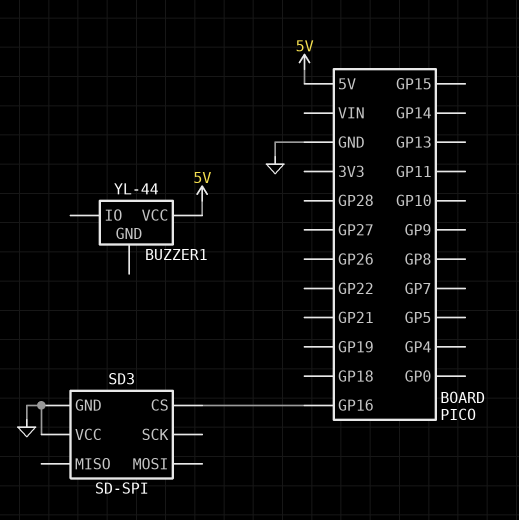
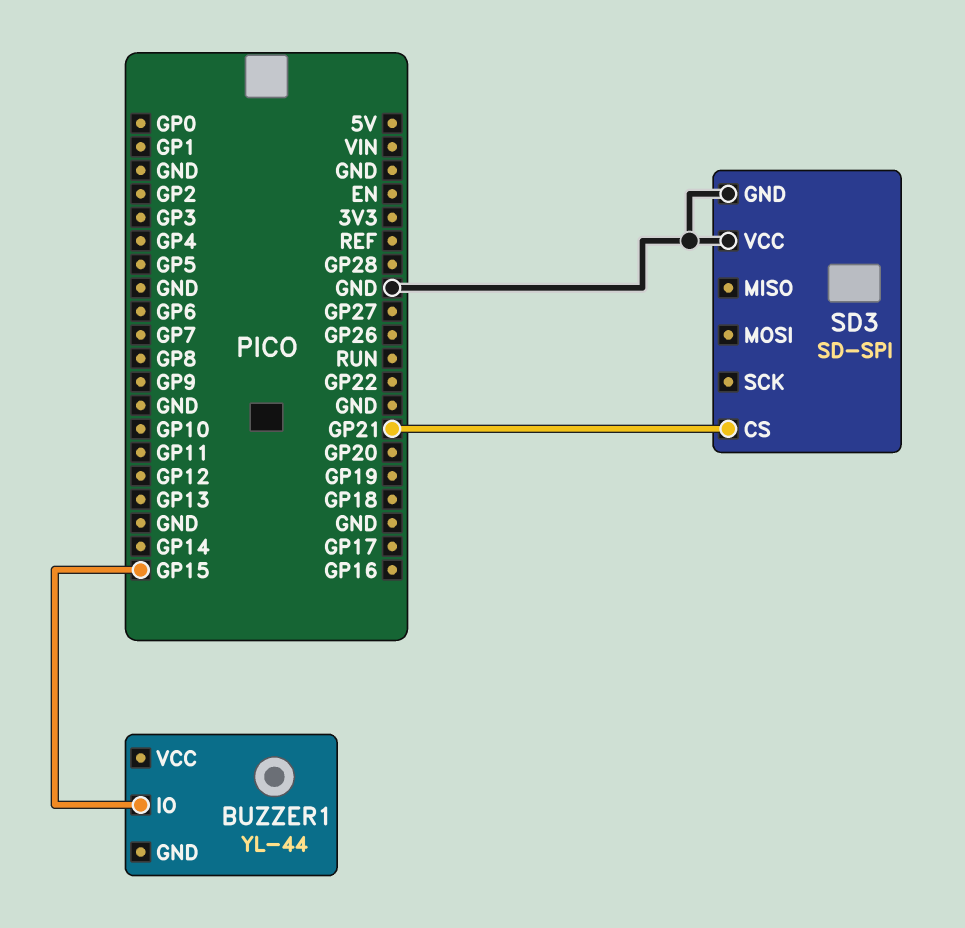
BUZZER1 pin IO: none -> GP15
BUZZER1 pin VCC: 5V -> none
SD3 pin CS: GP16 -> GP21

